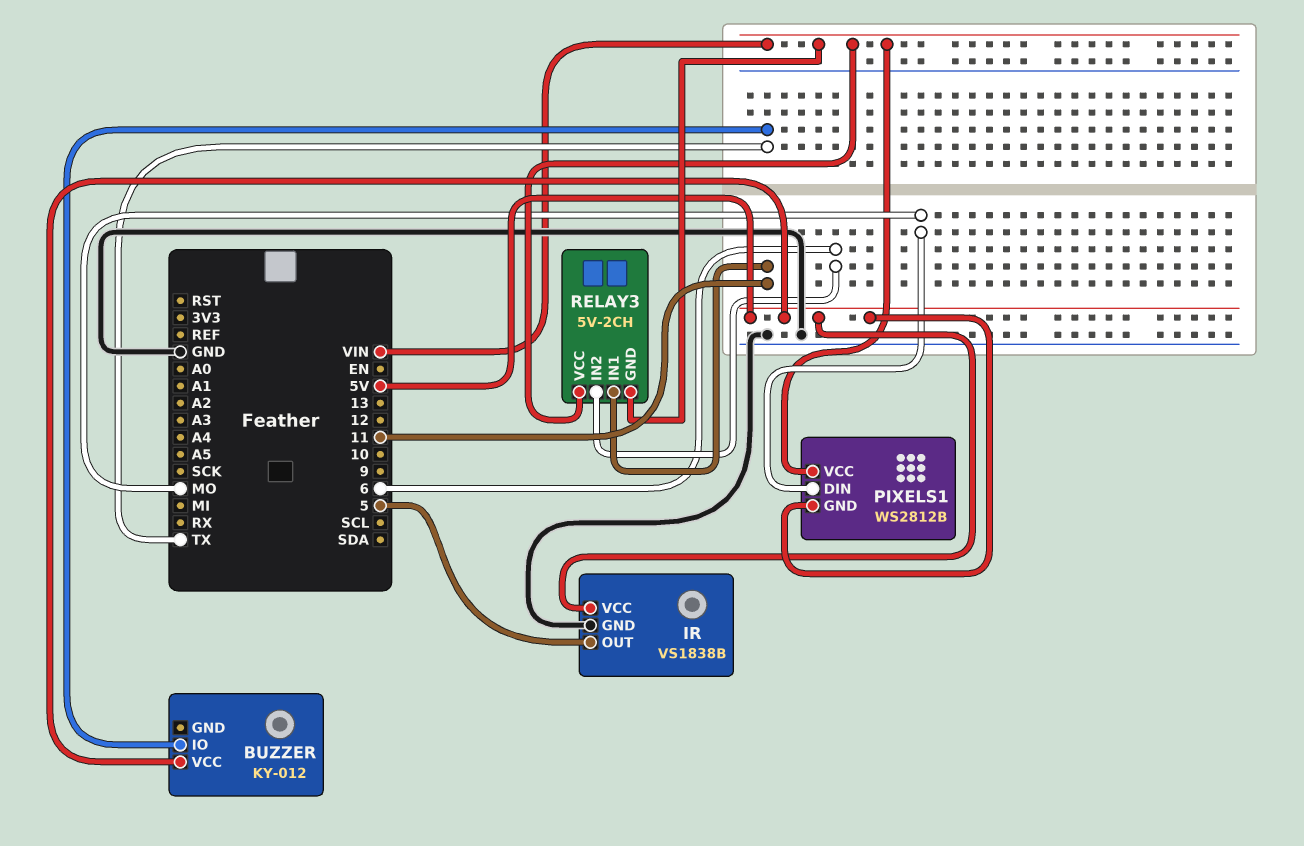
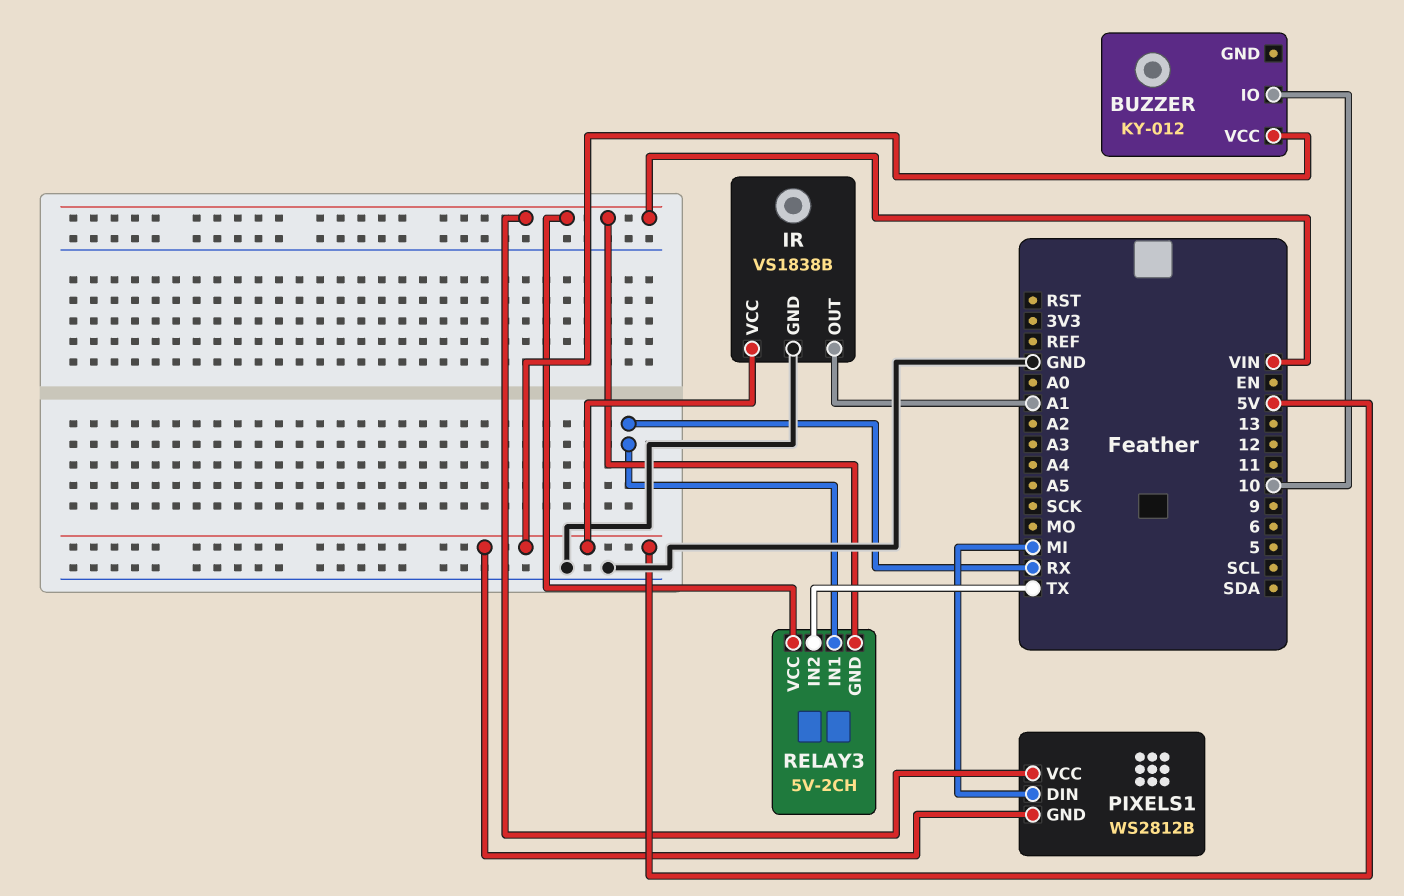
BUZZER pin IO: TX -> 10
IR pin OUT: 5 -> A1
PIXELS1 pin DIN: MO -> MI
RELAY3 pin IN1: 11 -> RX
RELAY3 pin IN2: 6 -> TX

